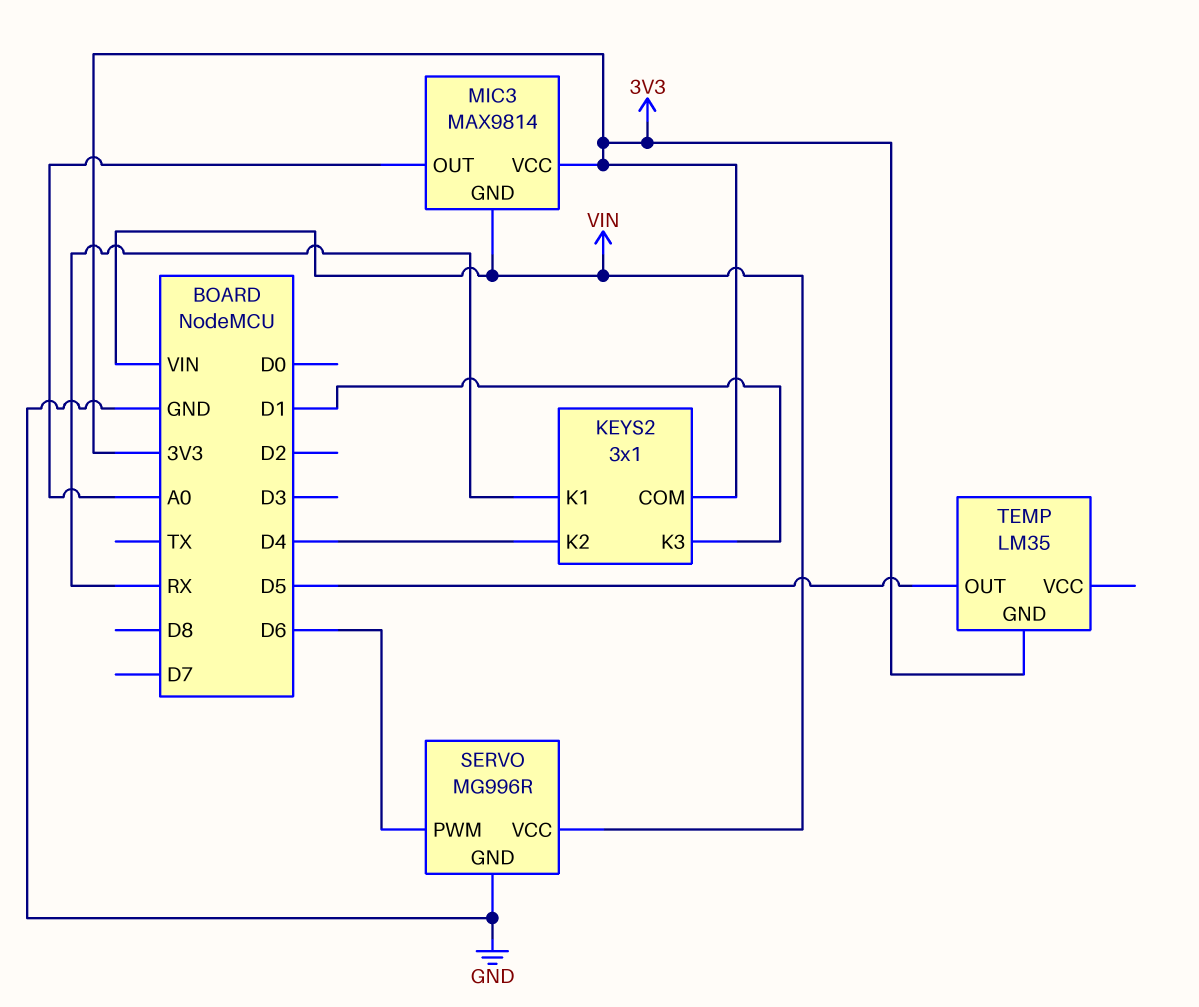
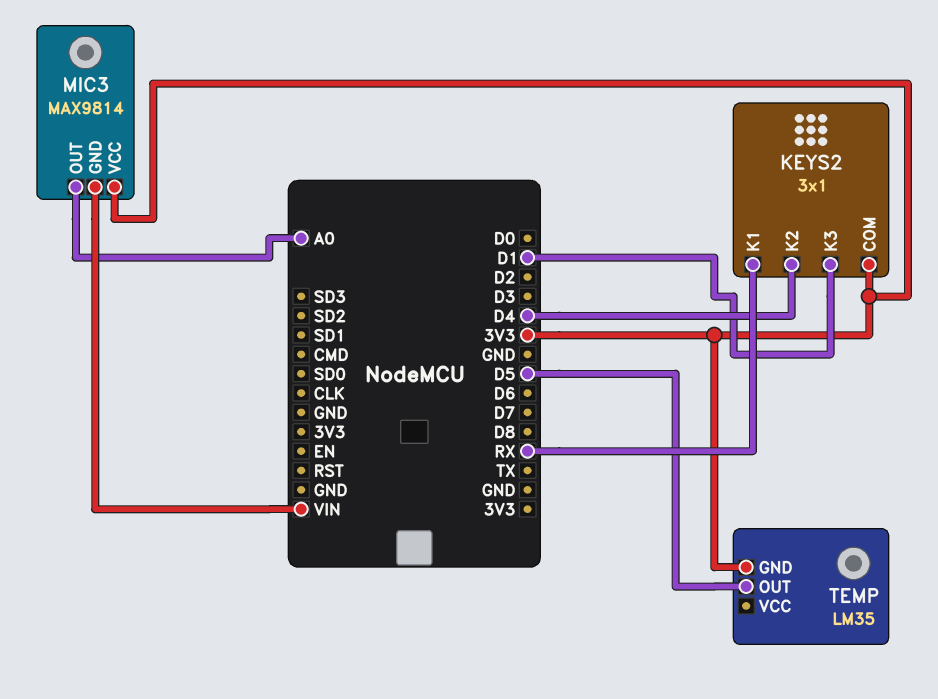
SERVO: MG996R -> none
SERVO pin GND: GND -> none
SERVO pin PWM: D6 -> none
SERVO pin VCC: VIN -> none

